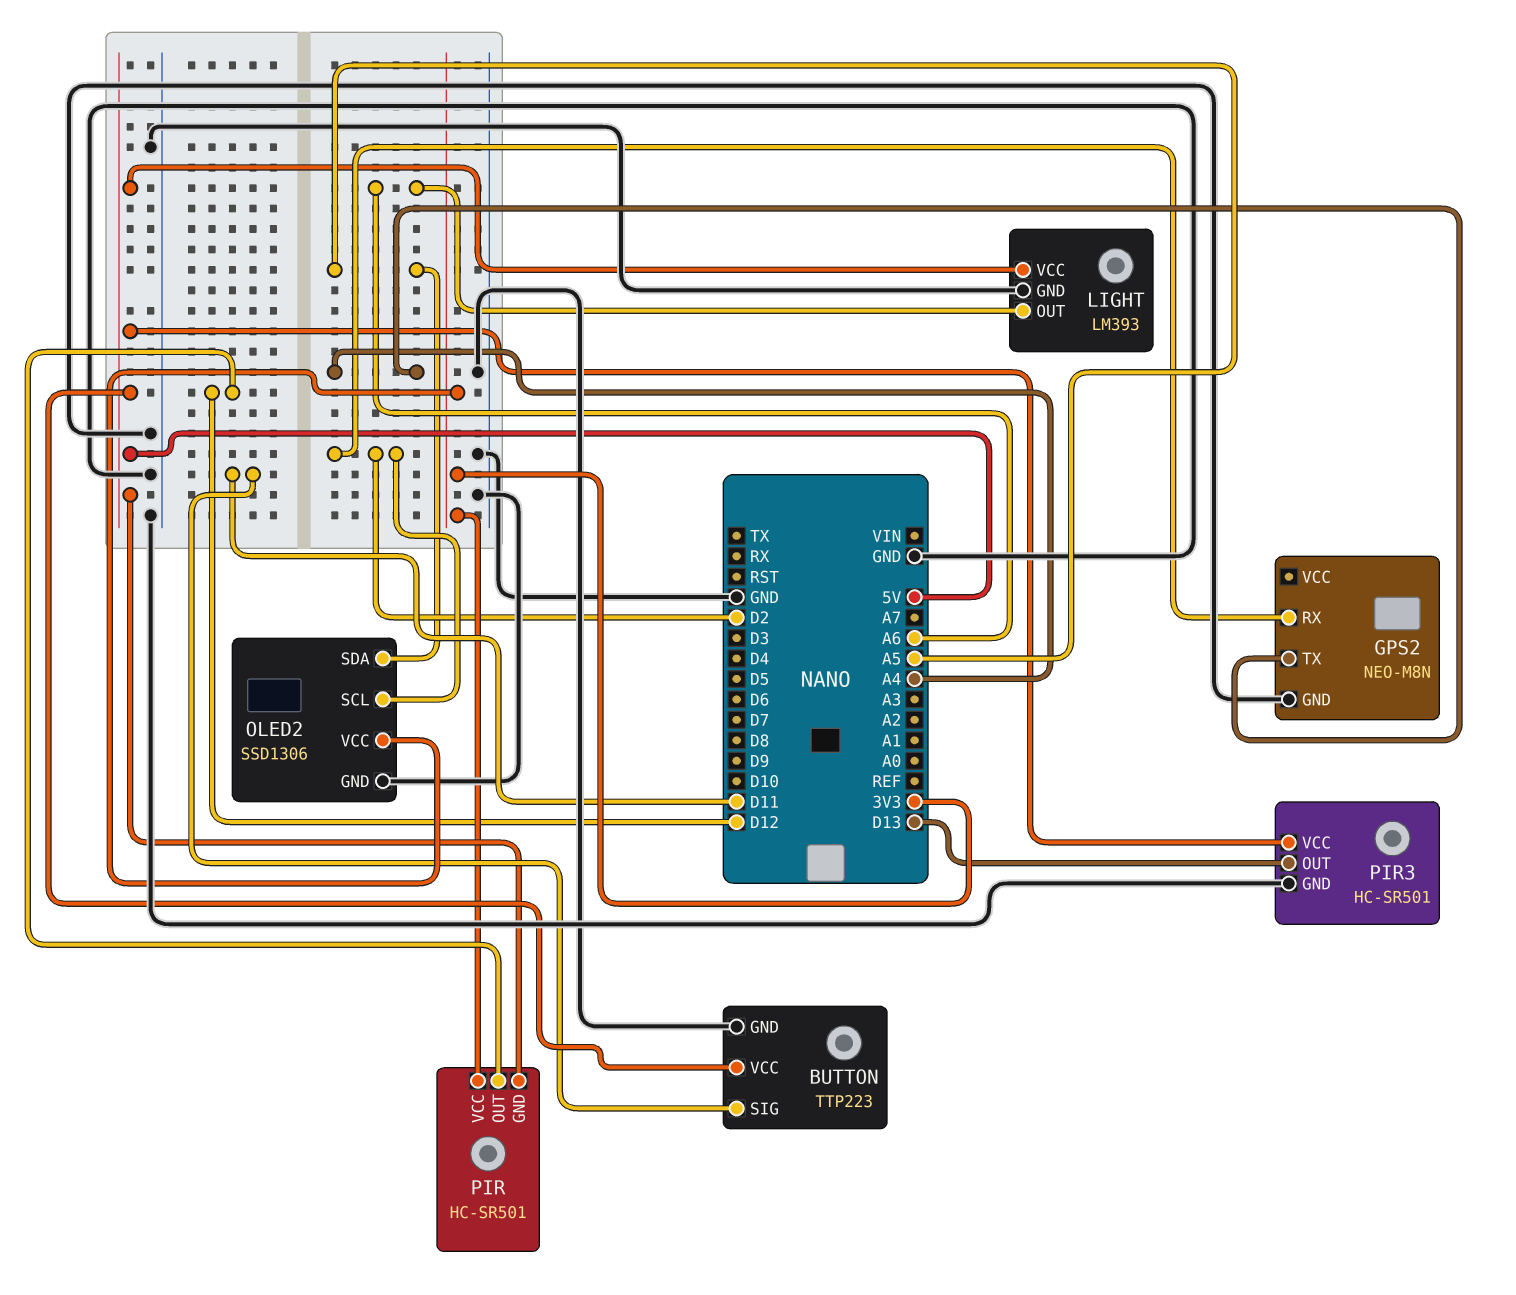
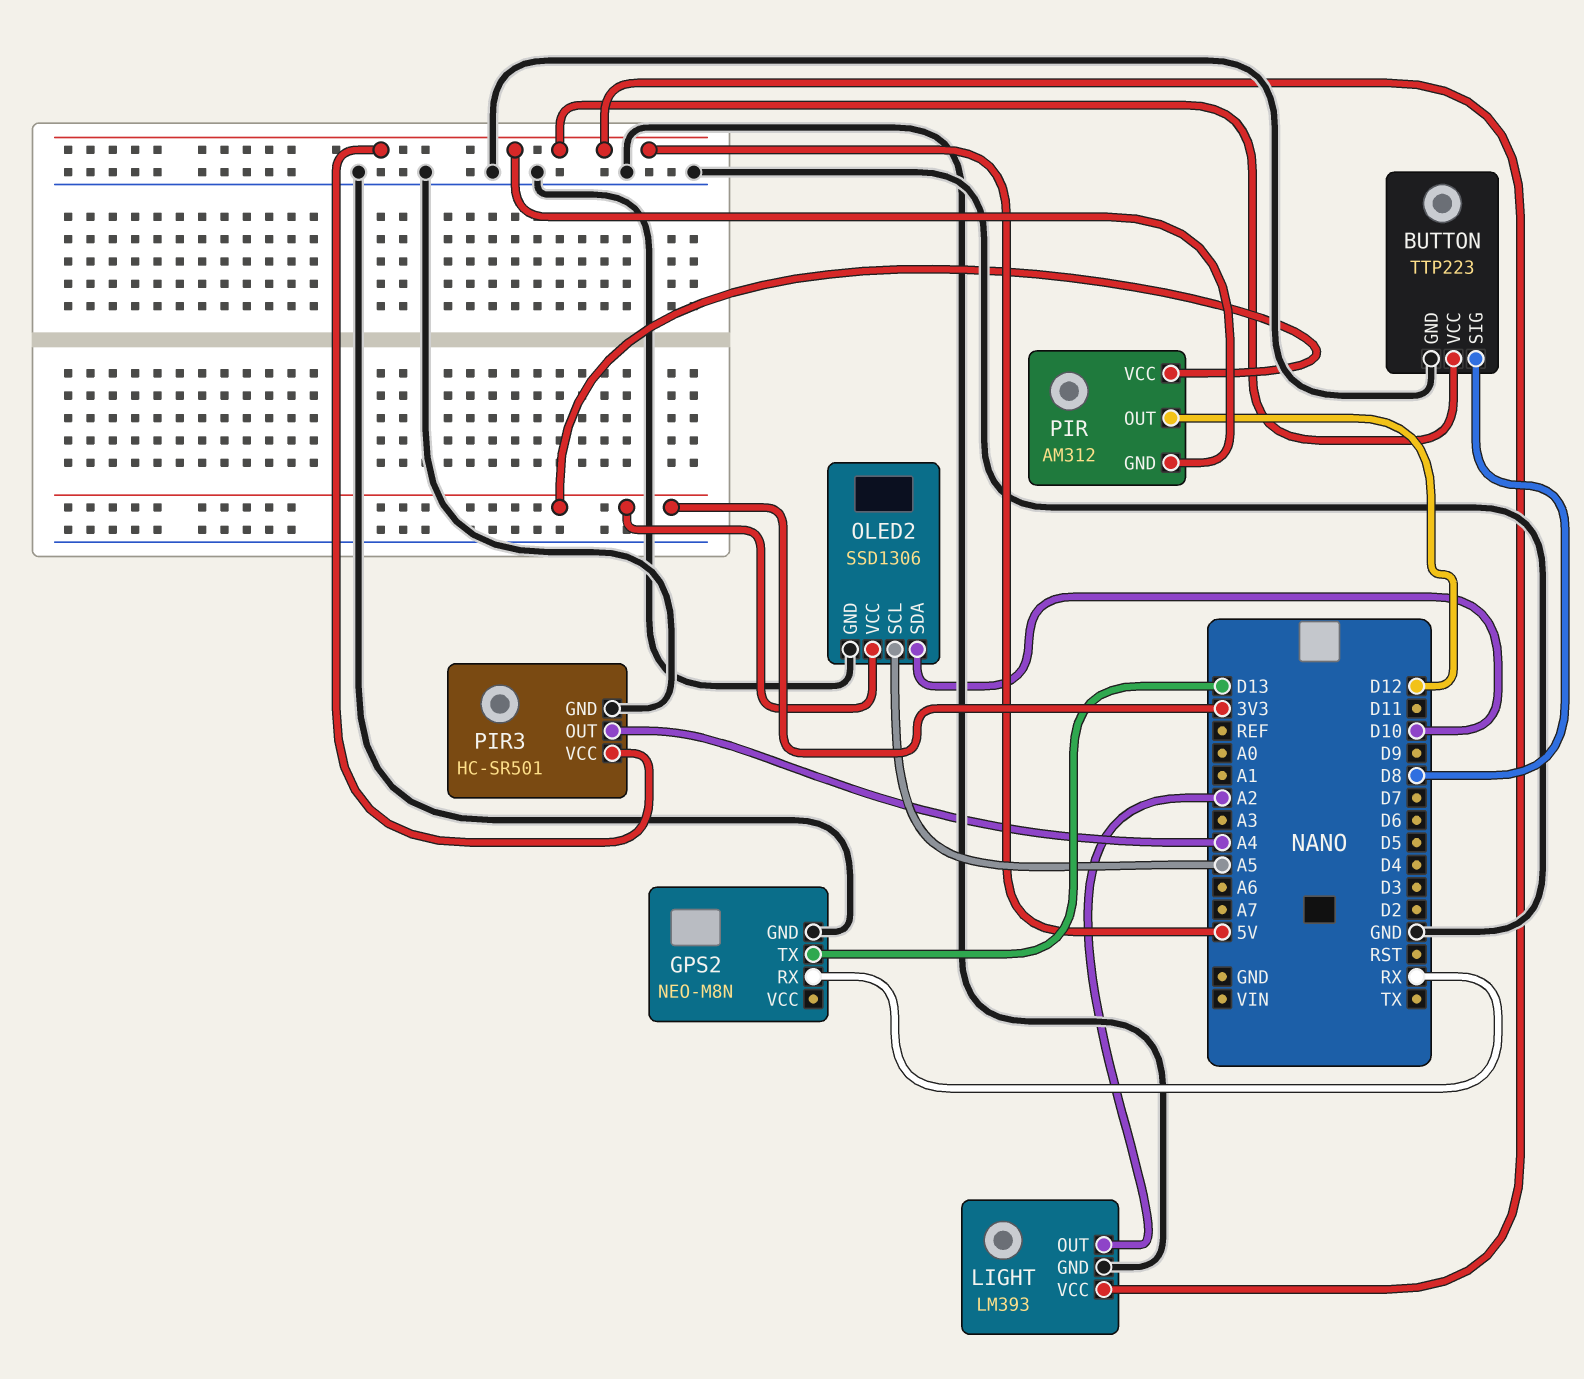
BUTTON pin SIG: D11 -> D8
GPS2 pin RX: D2 -> RX
GPS2 pin TX: A4 -> D13
LIGHT pin OUT: A6 -> A2
OLED2 pin SCL: D2 -> A5
OLED2 pin SDA: A5 -> D10
PIR: HC-SR501 -> AM312
PIR3 pin OUT: D13 -> A4

